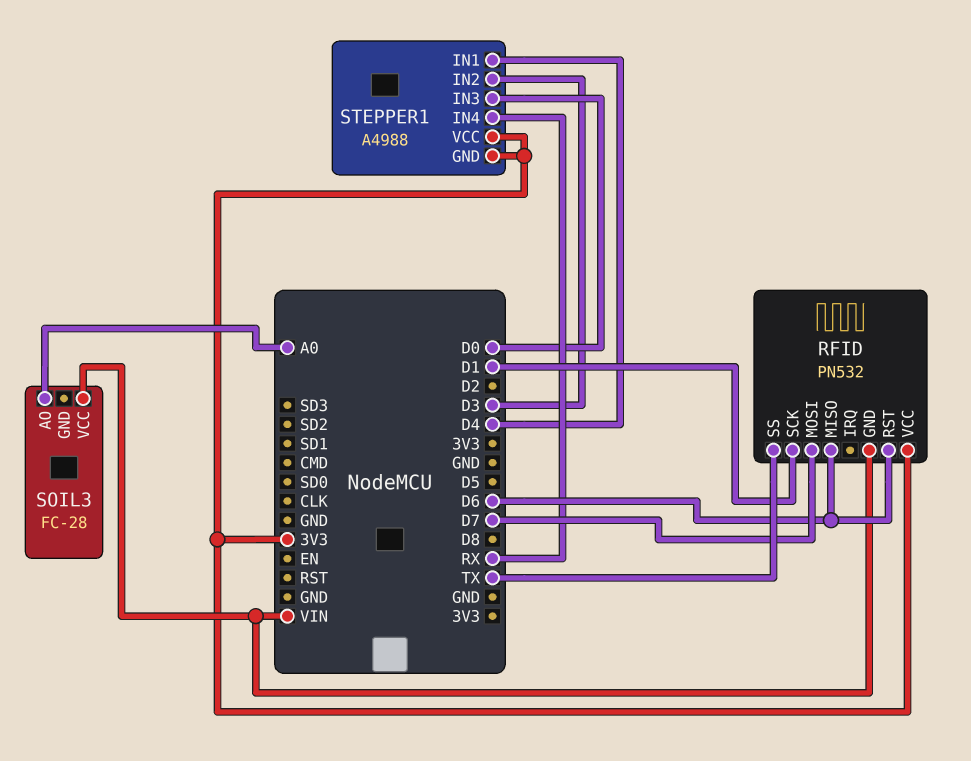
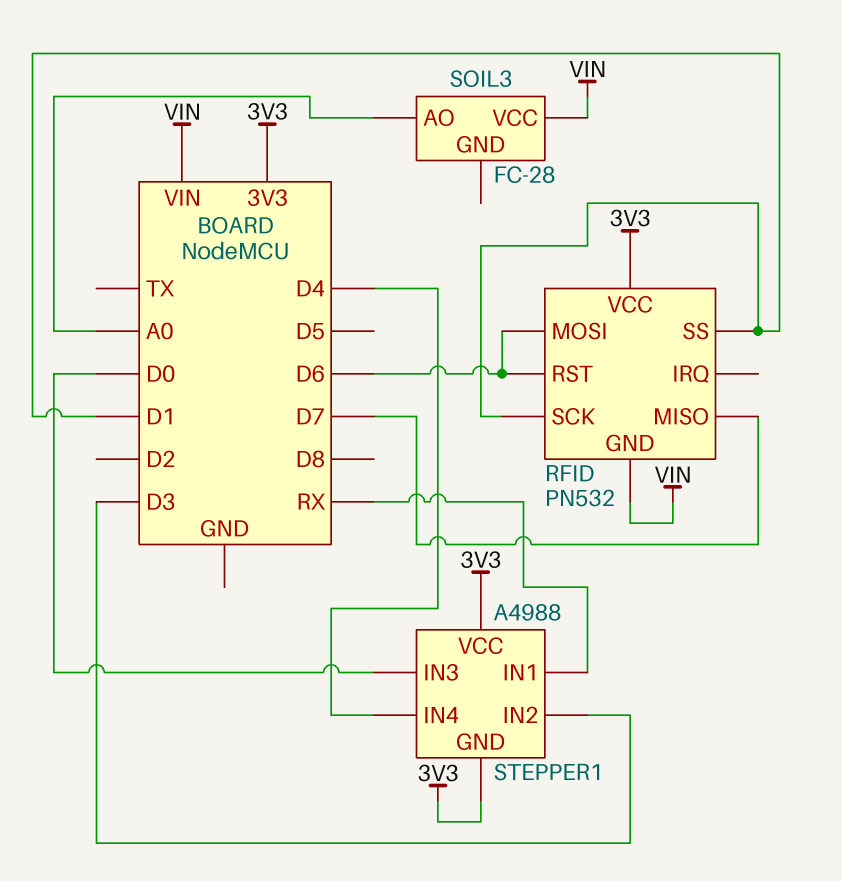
RFID pin MISO: D6 -> D7
RFID pin MOSI: D7 -> D6
RFID pin SS: TX -> D1
STEPPER1 pin IN1: D4 -> RX
STEPPER1 pin IN4: RX -> D4

